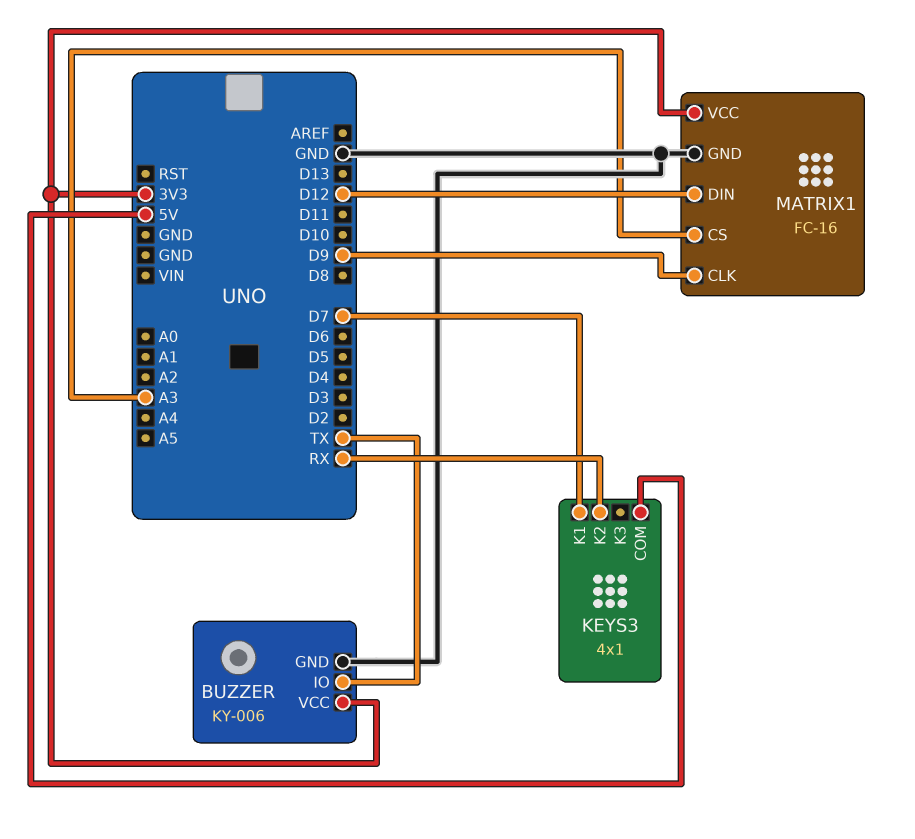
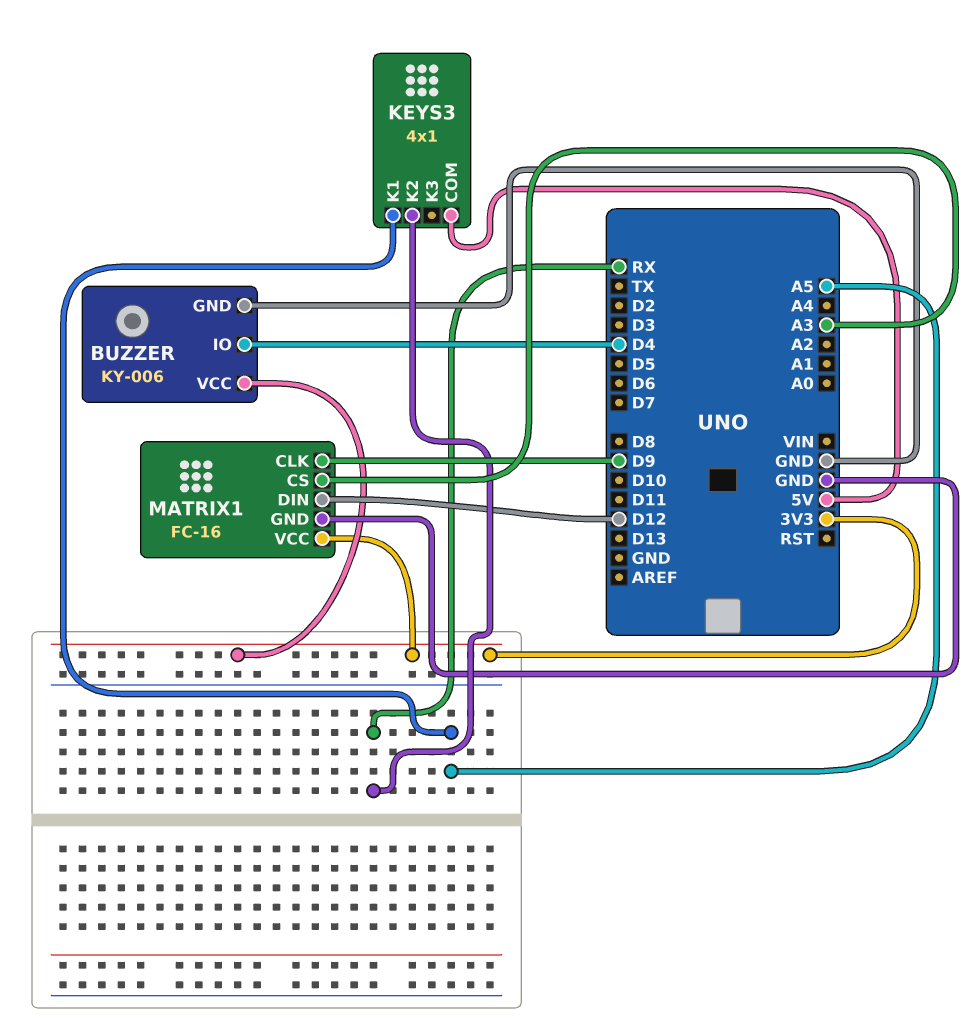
BUZZER pin IO: TX -> D4
KEYS3 pin K1: D7 -> A5

